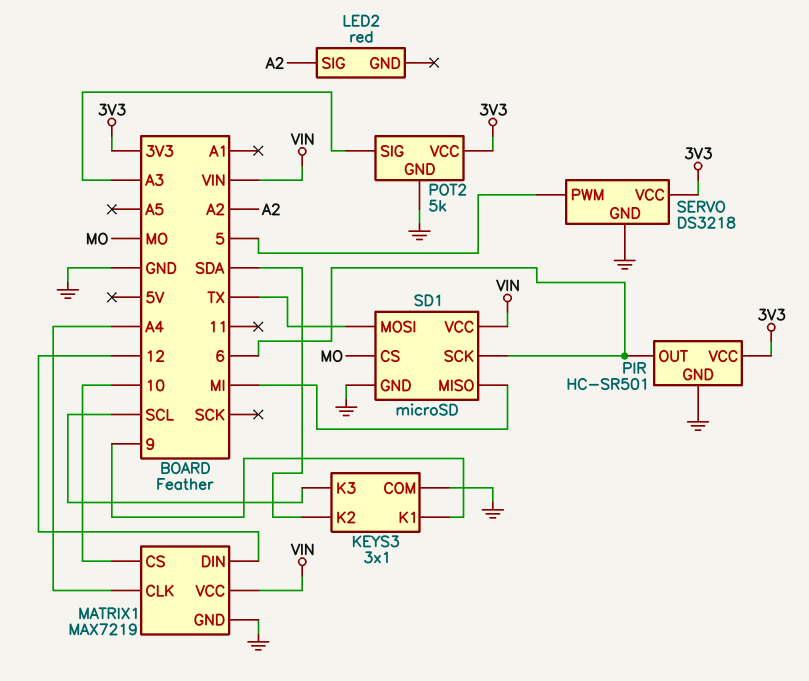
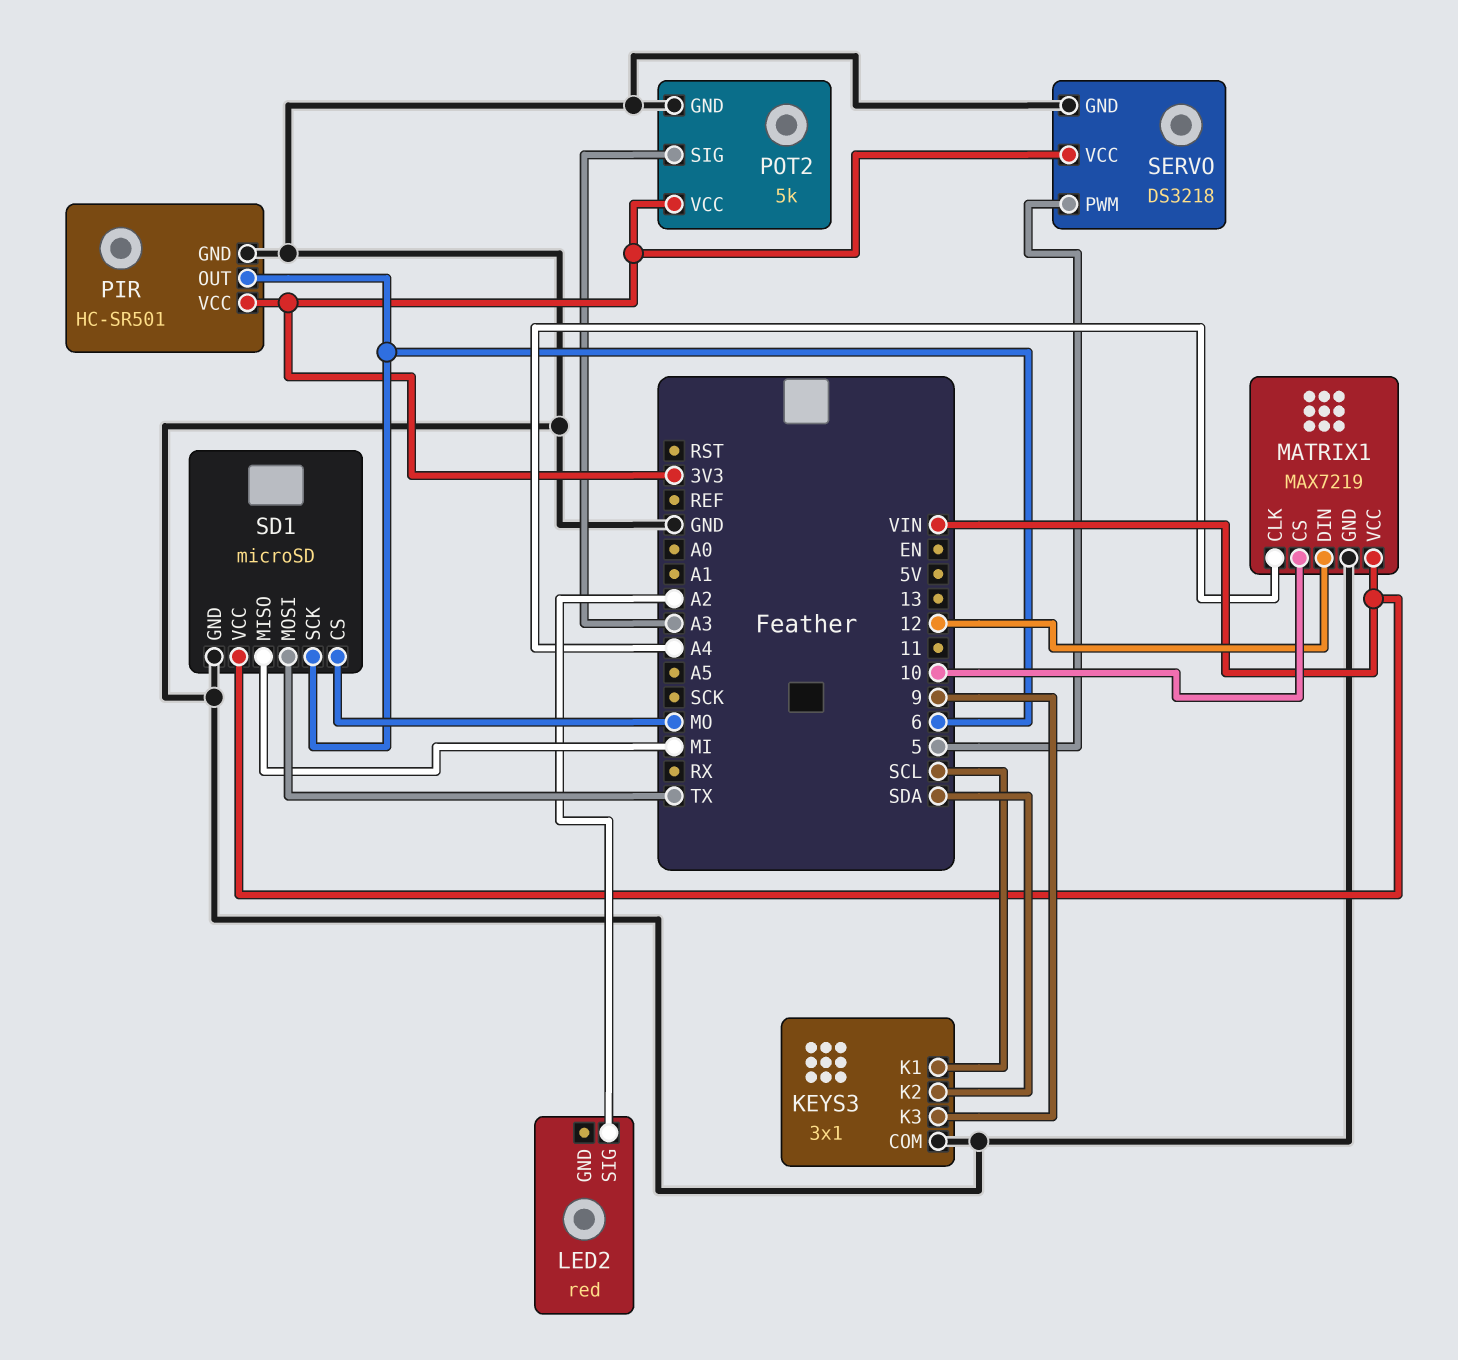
KEYS3 pin K1: 9 -> SCL
KEYS3 pin K3: SCL -> 9

